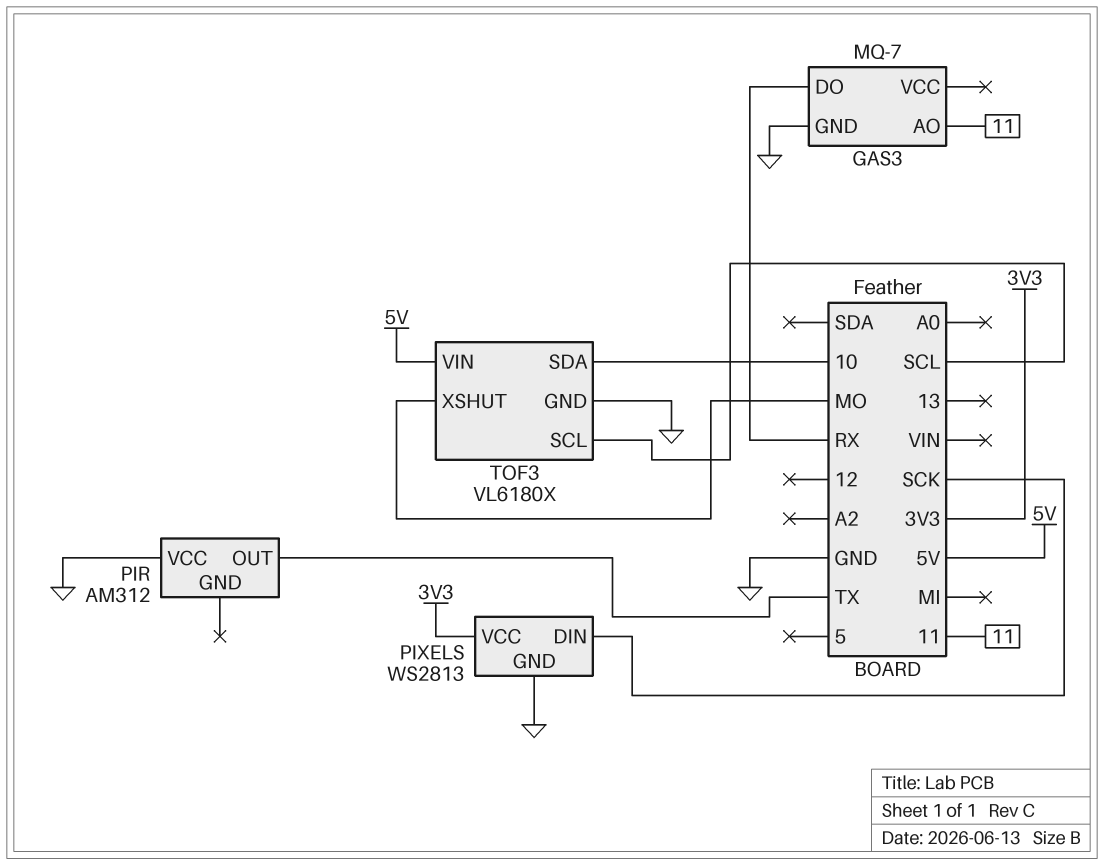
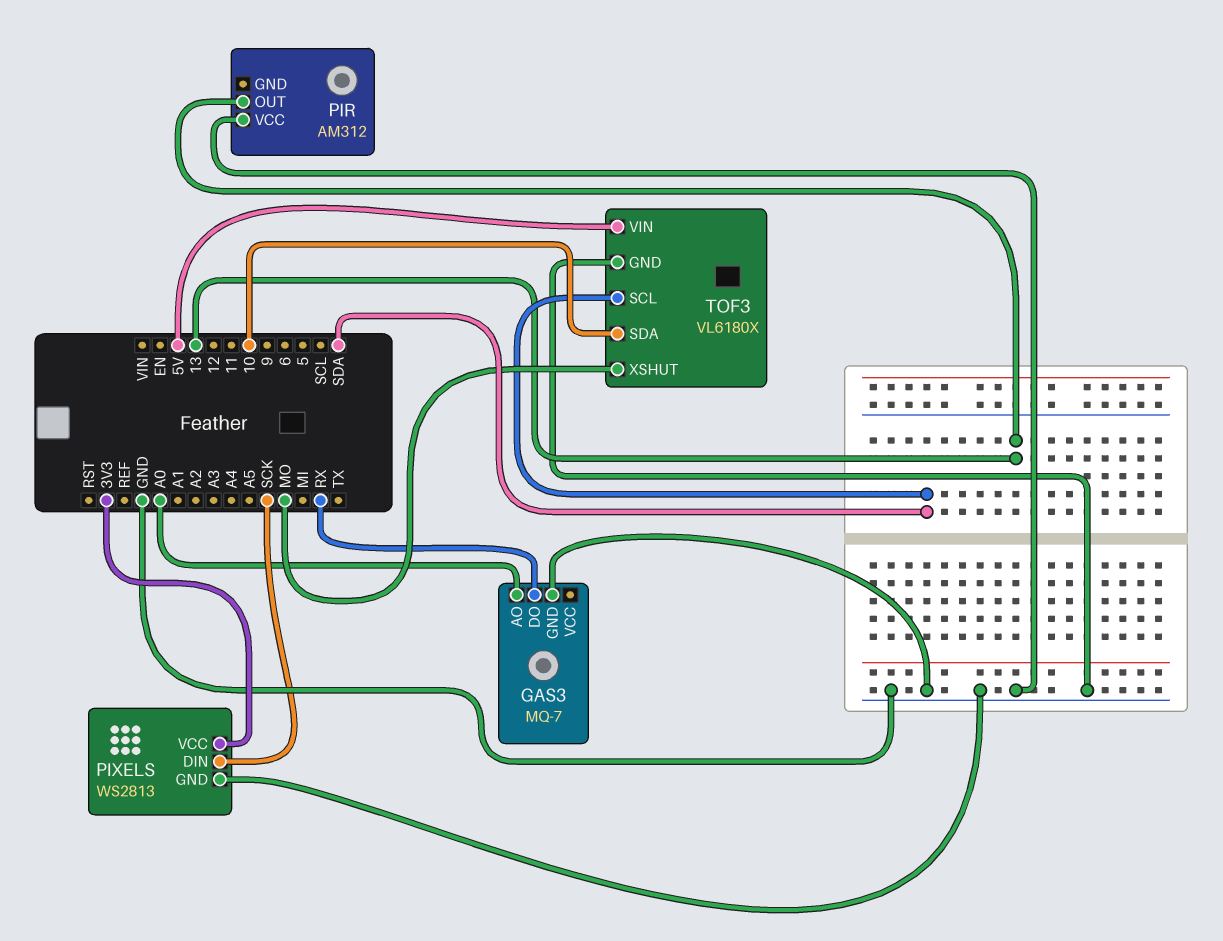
GAS3 pin AO: 11 -> A0
PIR pin OUT: TX -> 13
TOF3 pin SCL: SCL -> SDA

